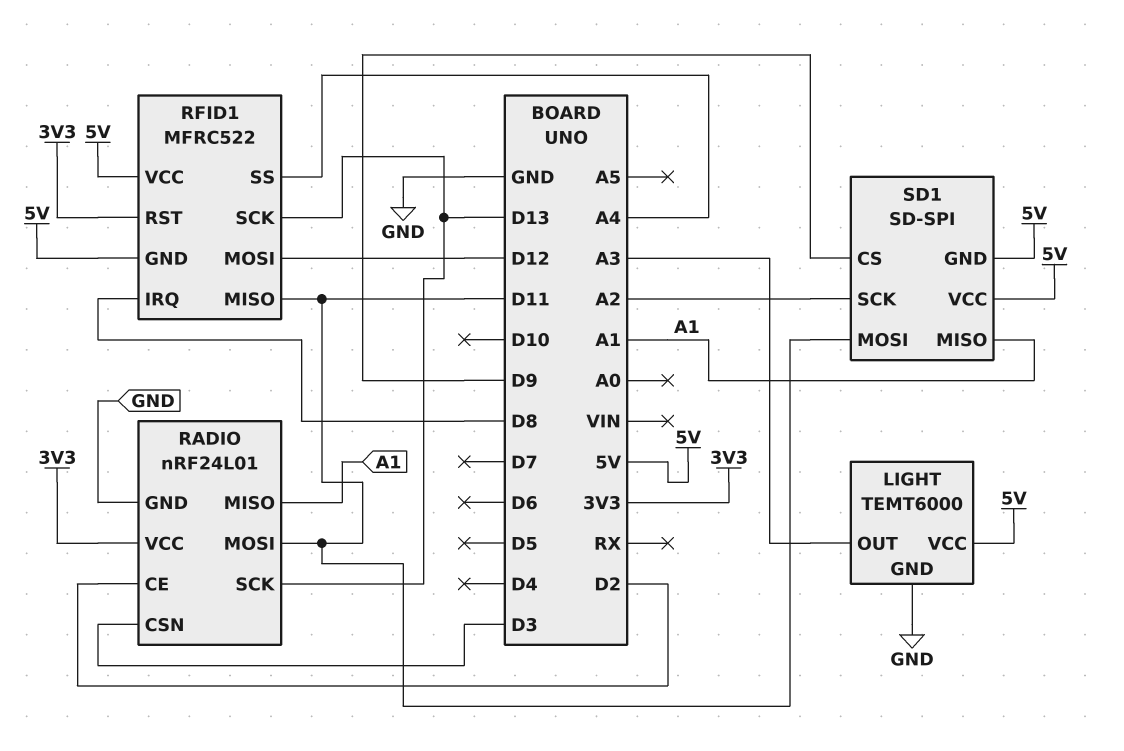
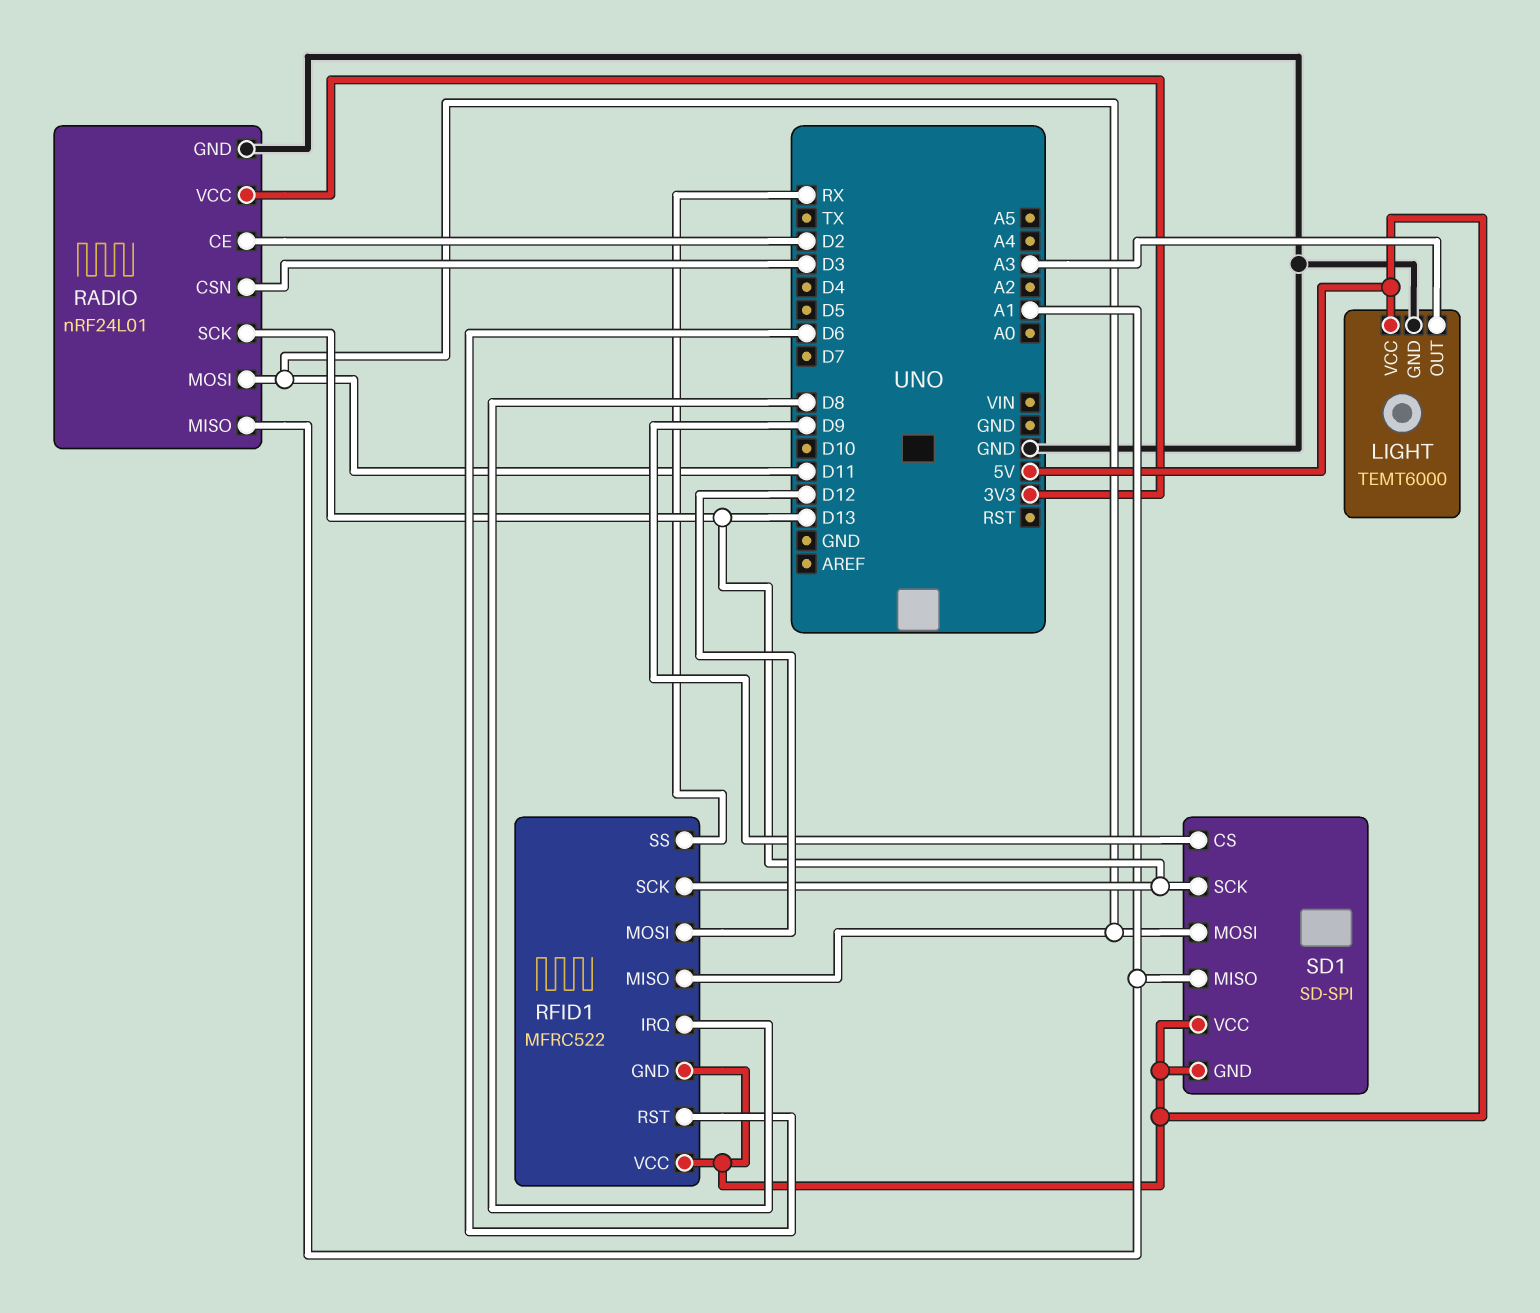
RFID1 pin RST: 3V3 -> D6
RFID1 pin SS: A4 -> RX
SD1 pin SCK: A2 -> D13

